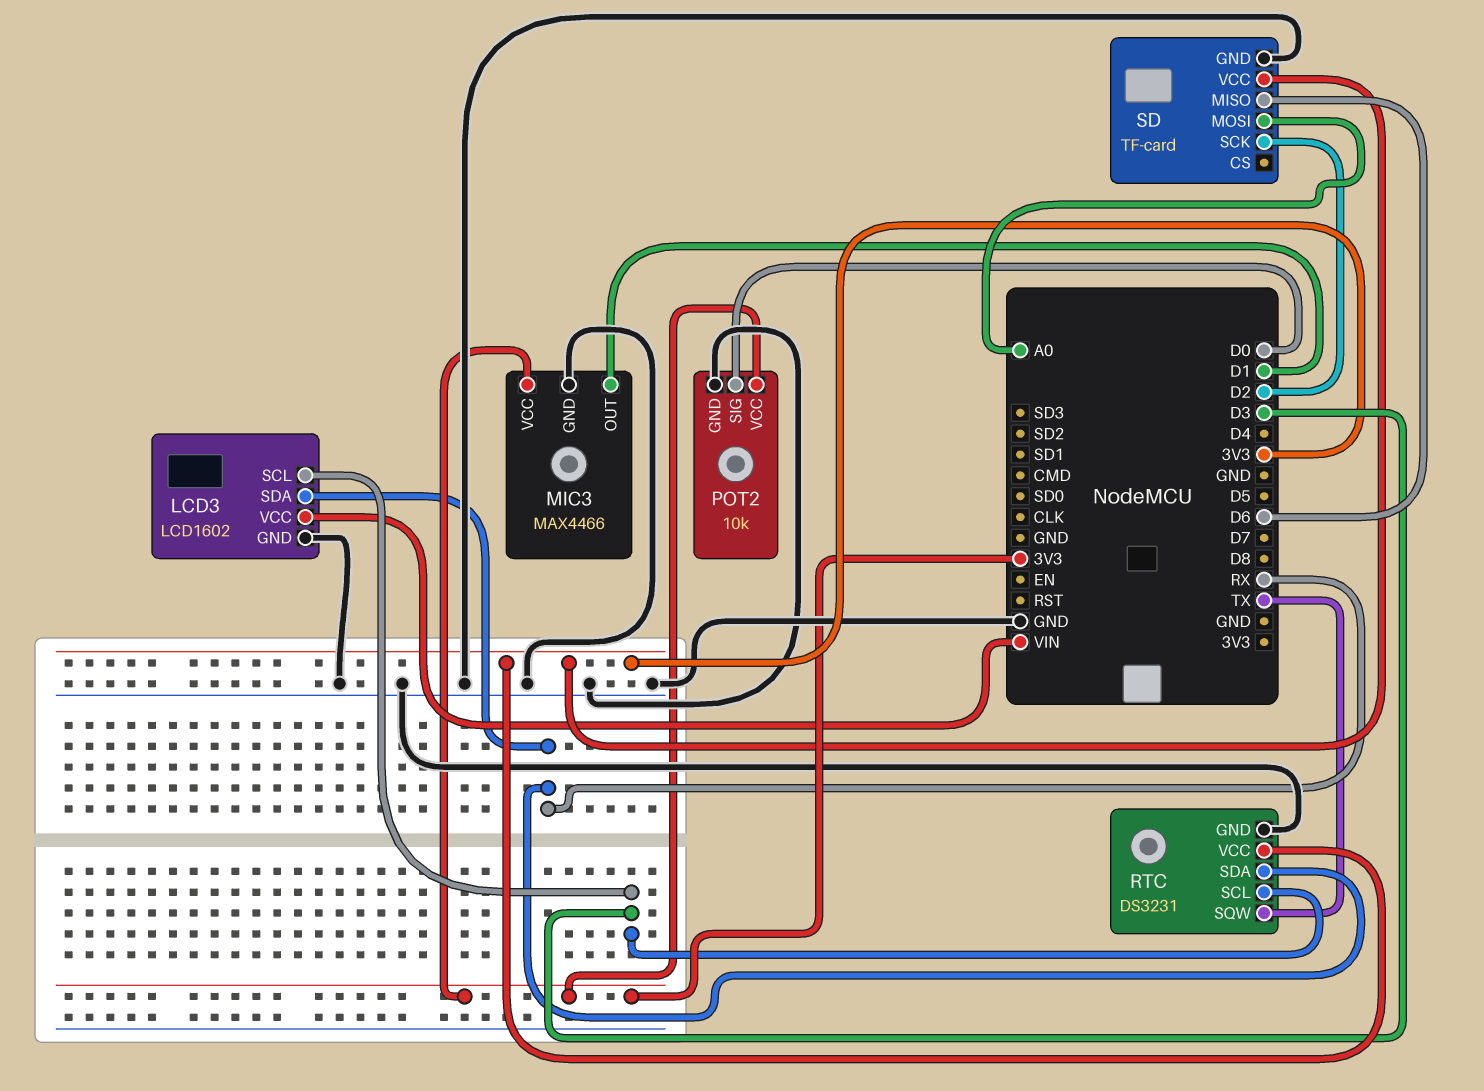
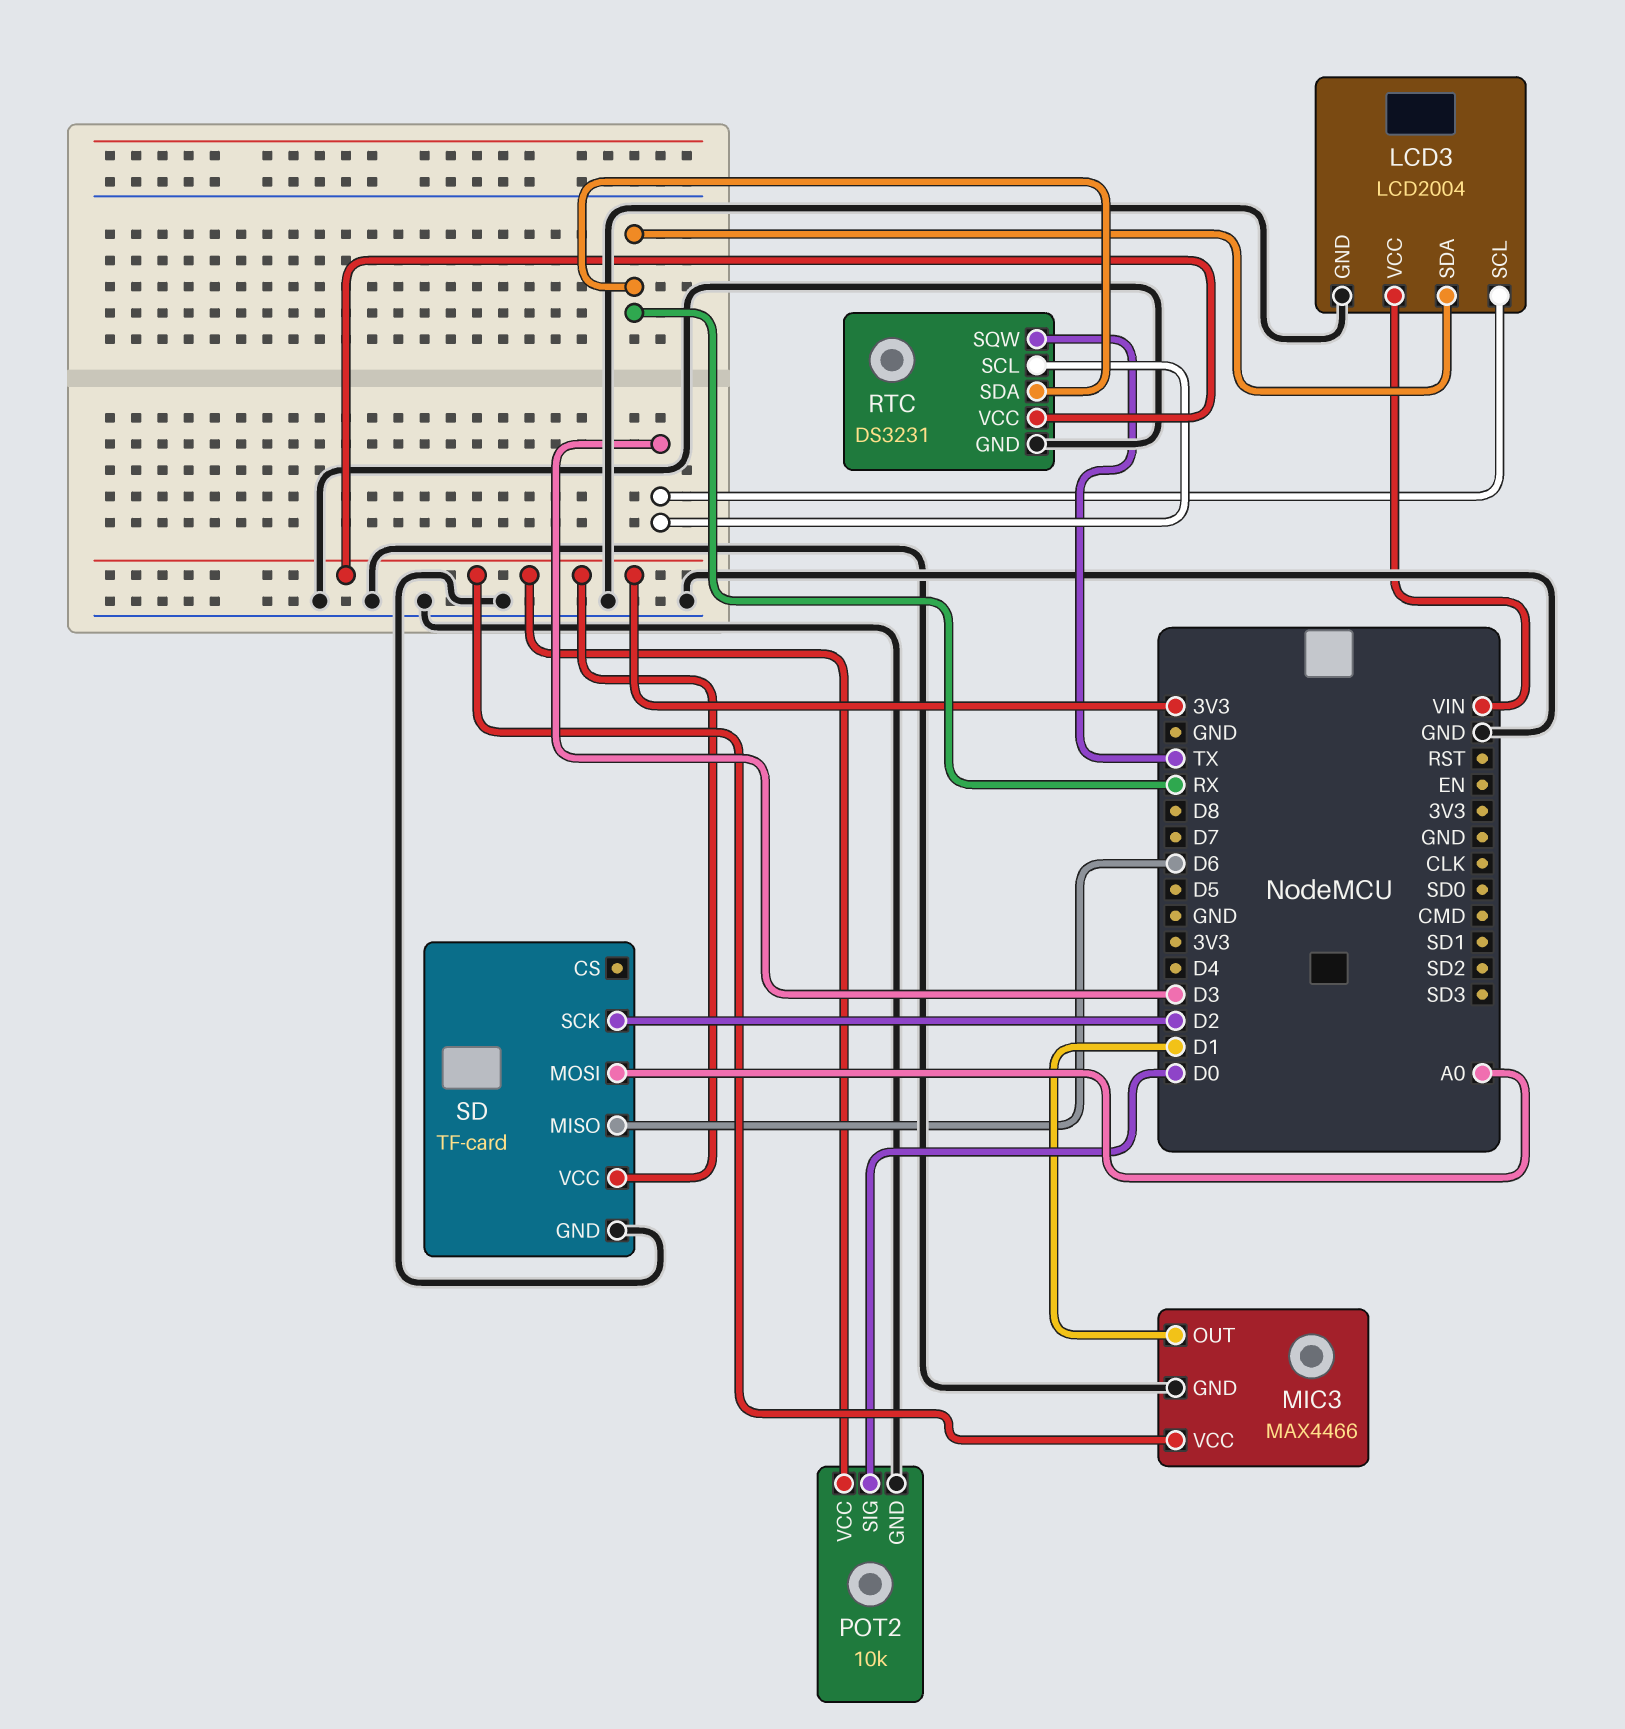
LCD3: LCD1602 -> LCD2004

